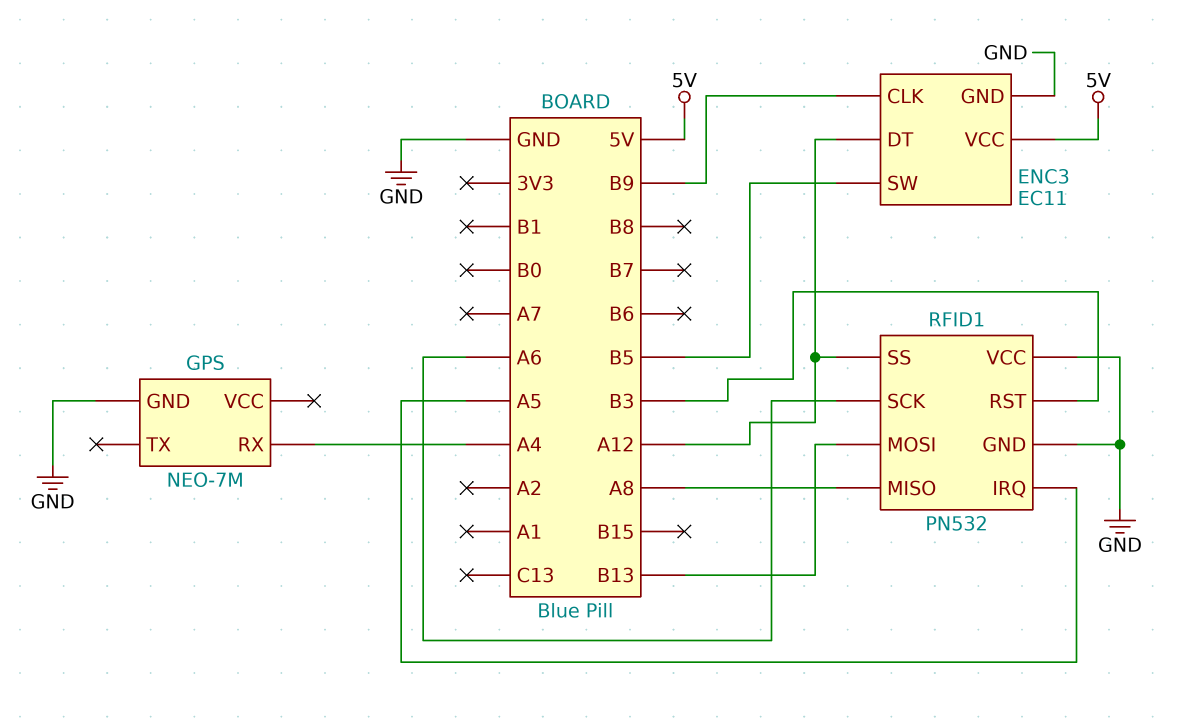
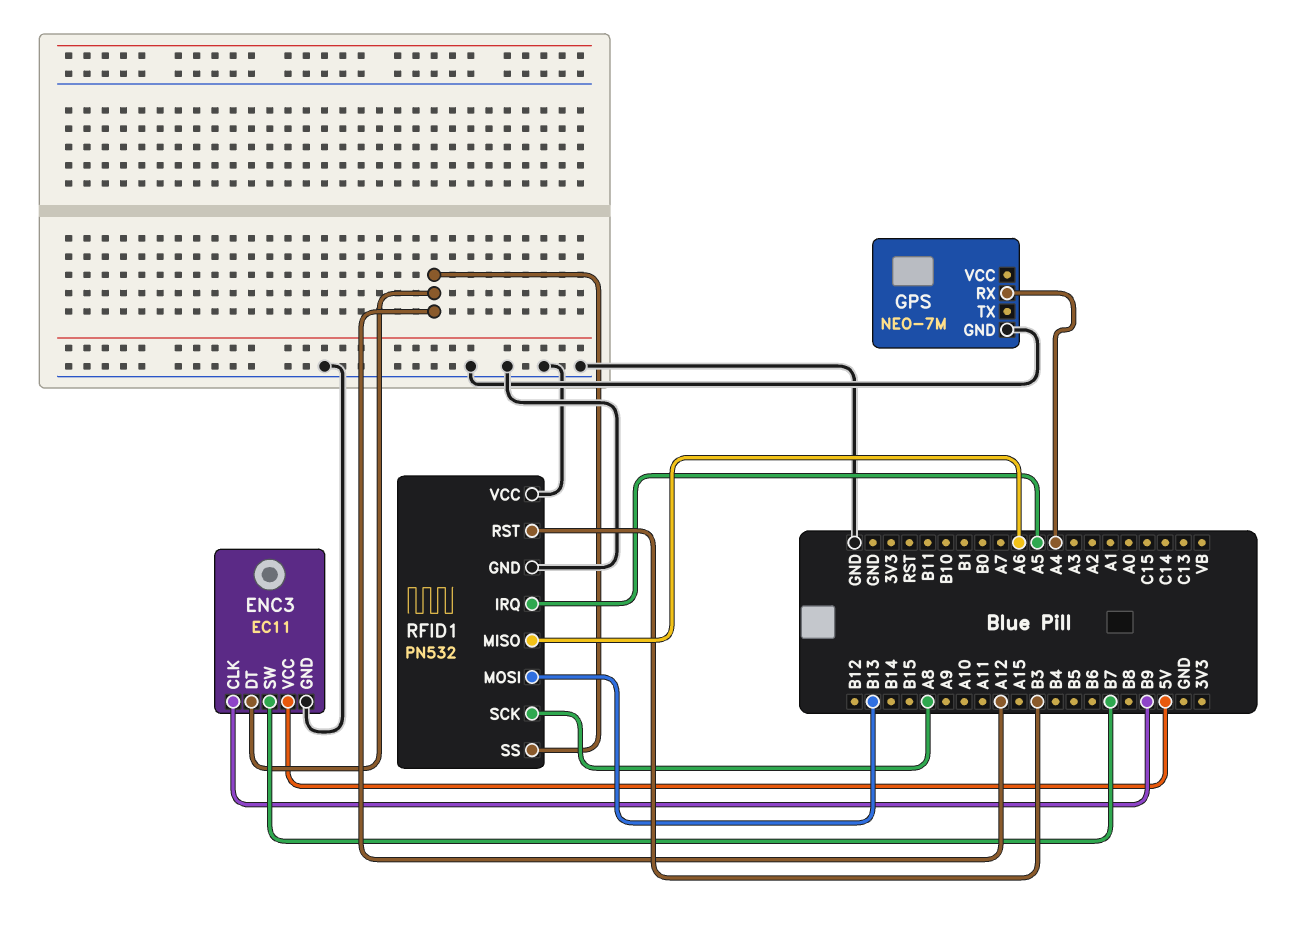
ENC3 pin SW: B5 -> B7
RFID1 pin MISO: A8 -> A6
RFID1 pin SCK: A6 -> A8

